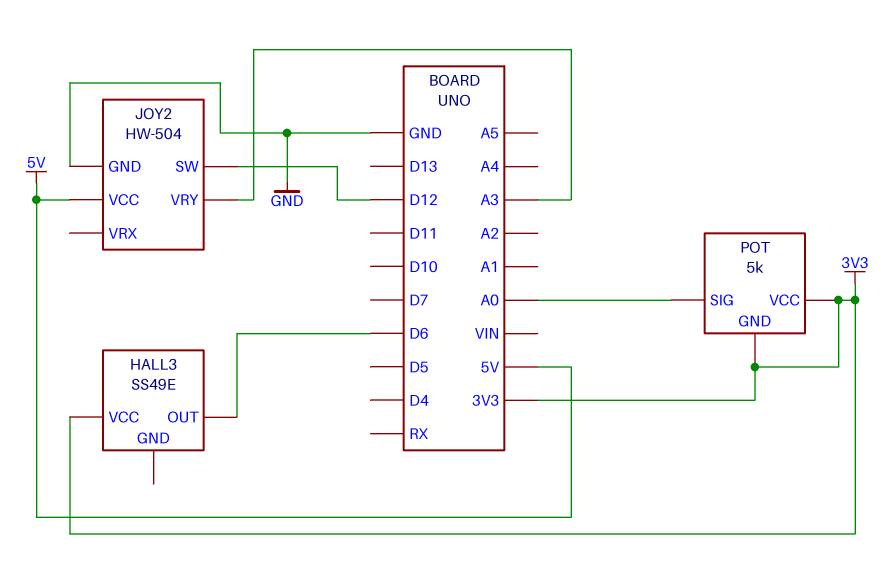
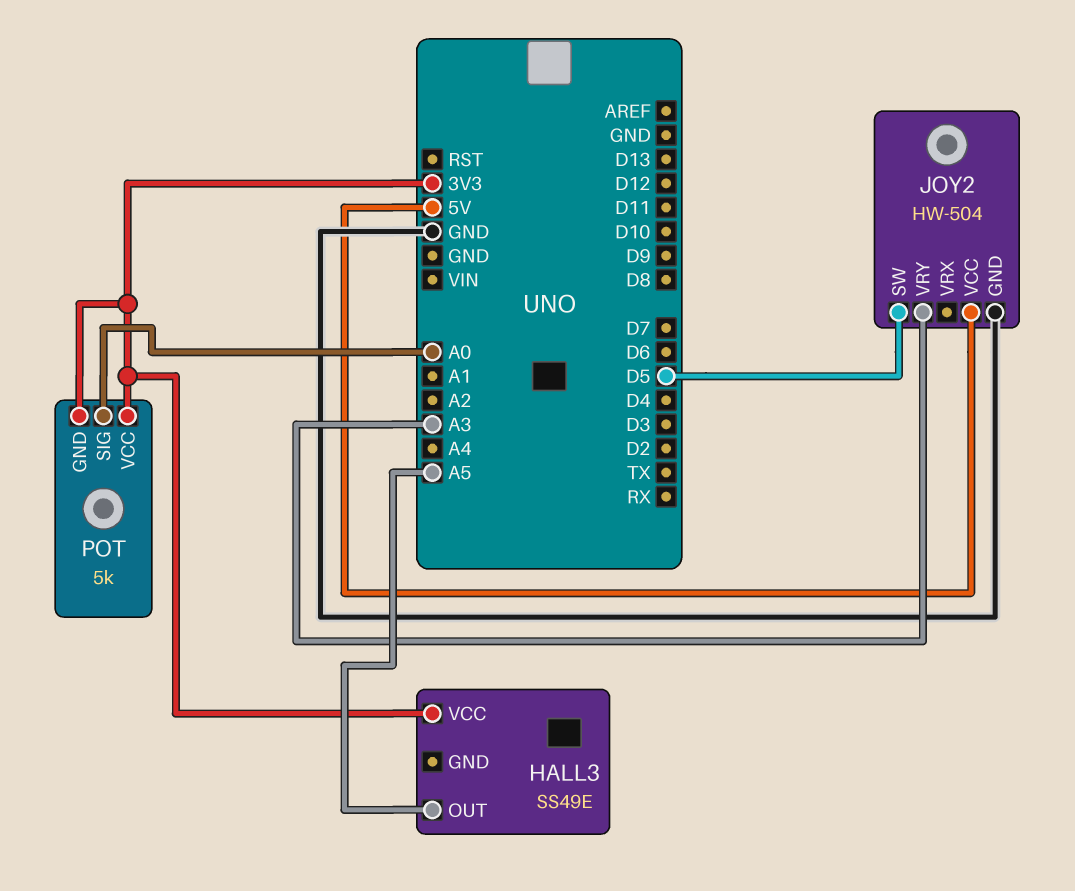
HALL3 pin OUT: D6 -> A5
JOY2 pin SW: D12 -> D5

